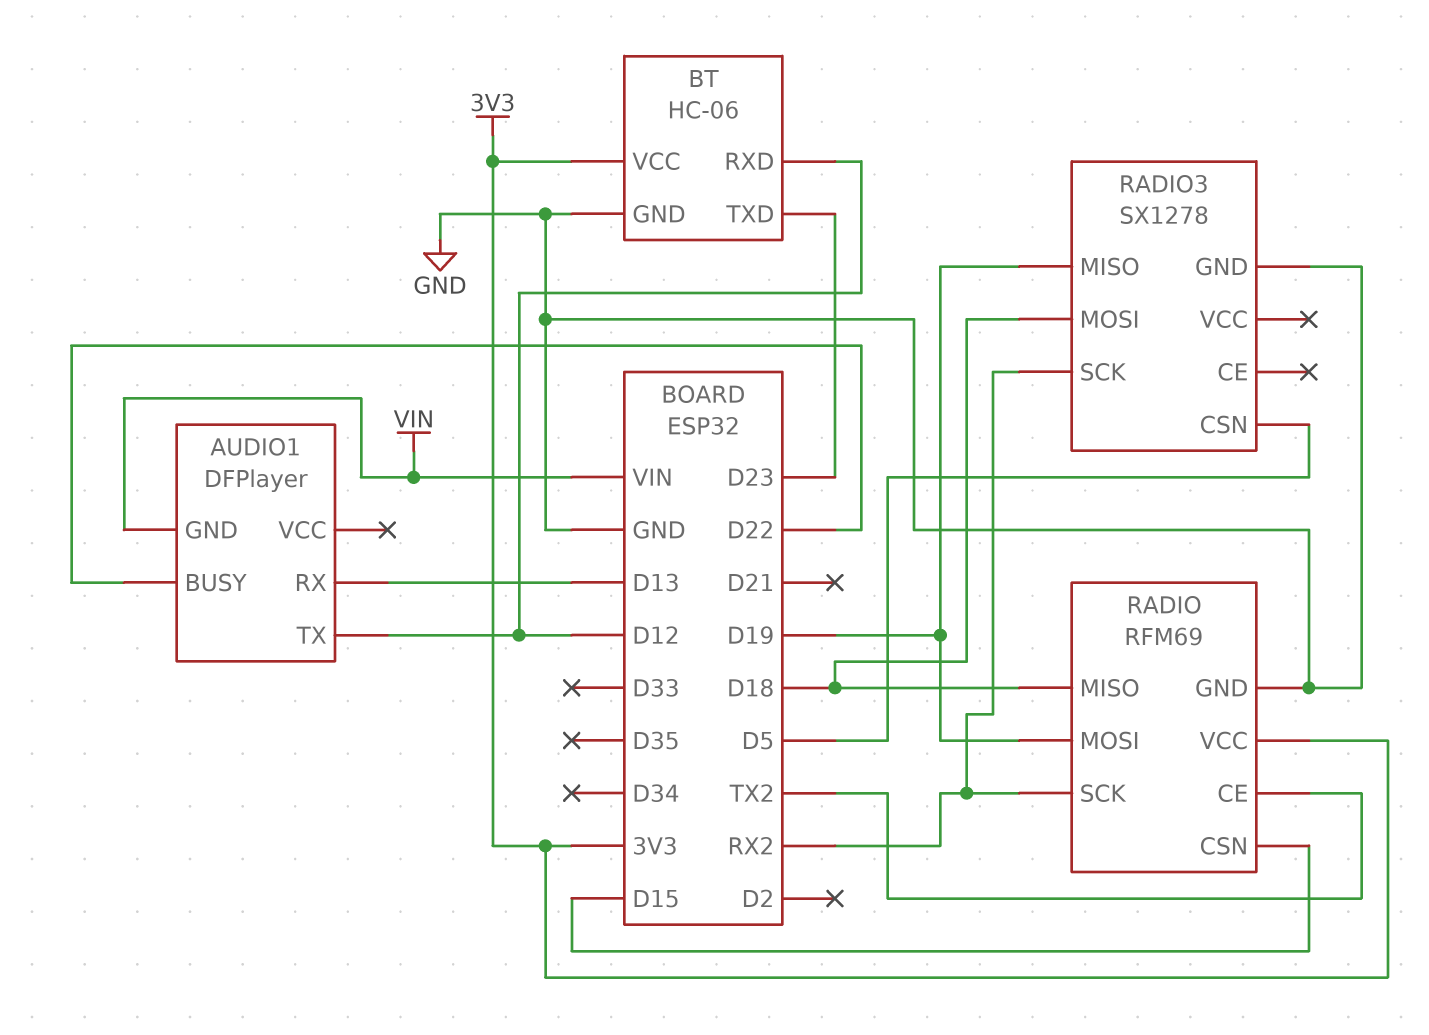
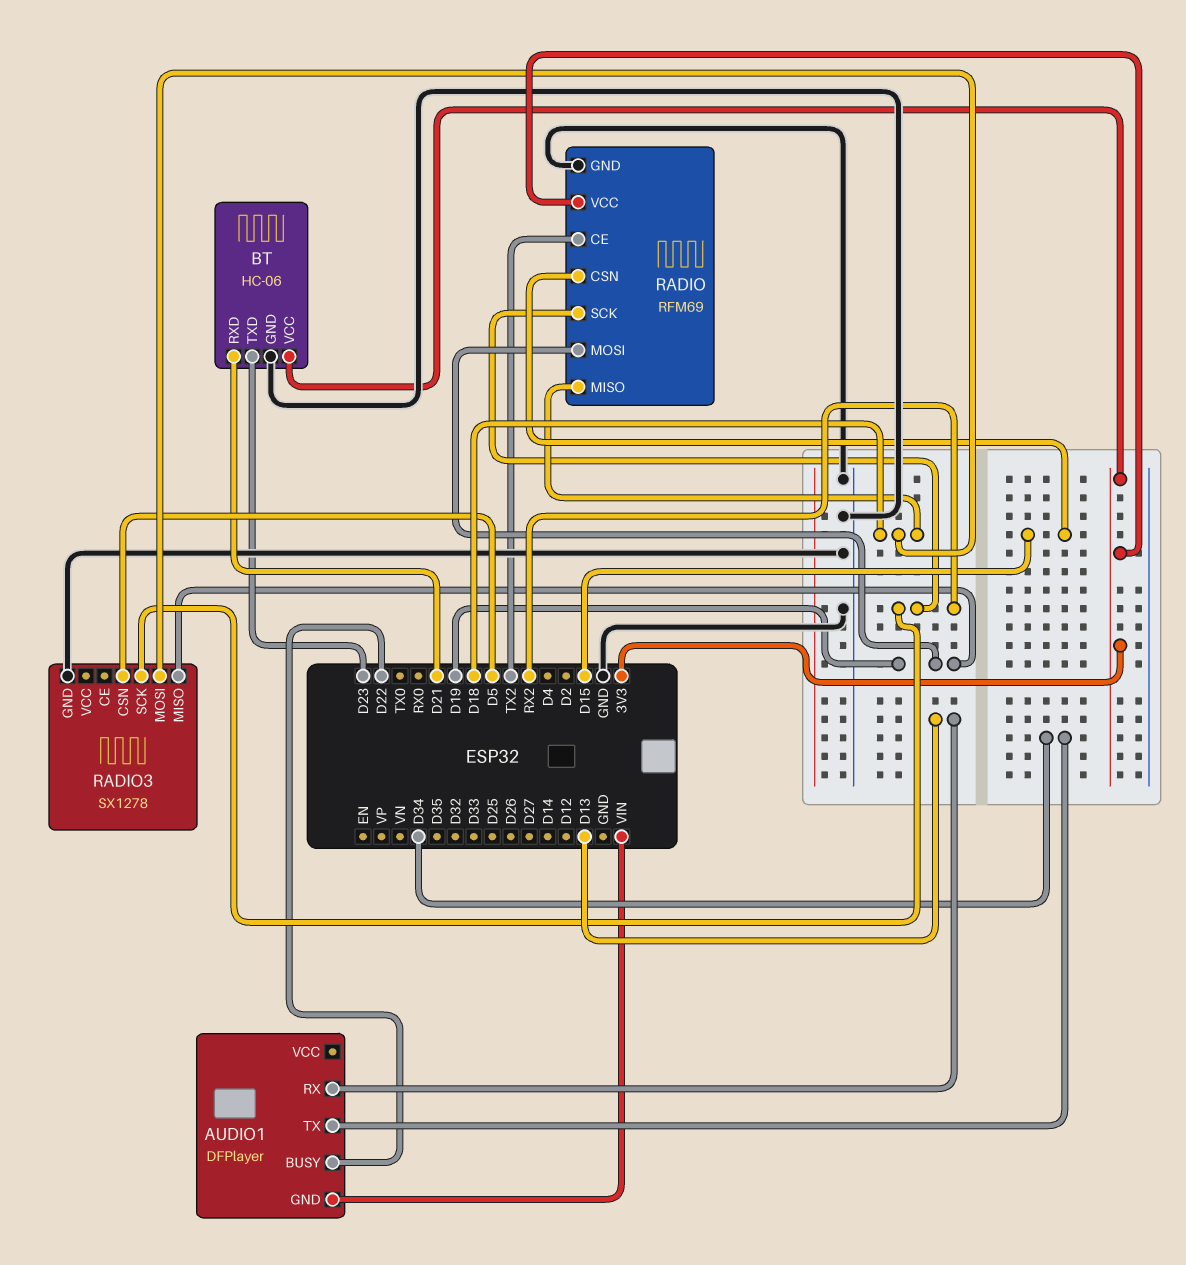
AUDIO1 pin TX: D12 -> D34
BT pin RXD: D12 -> D21

